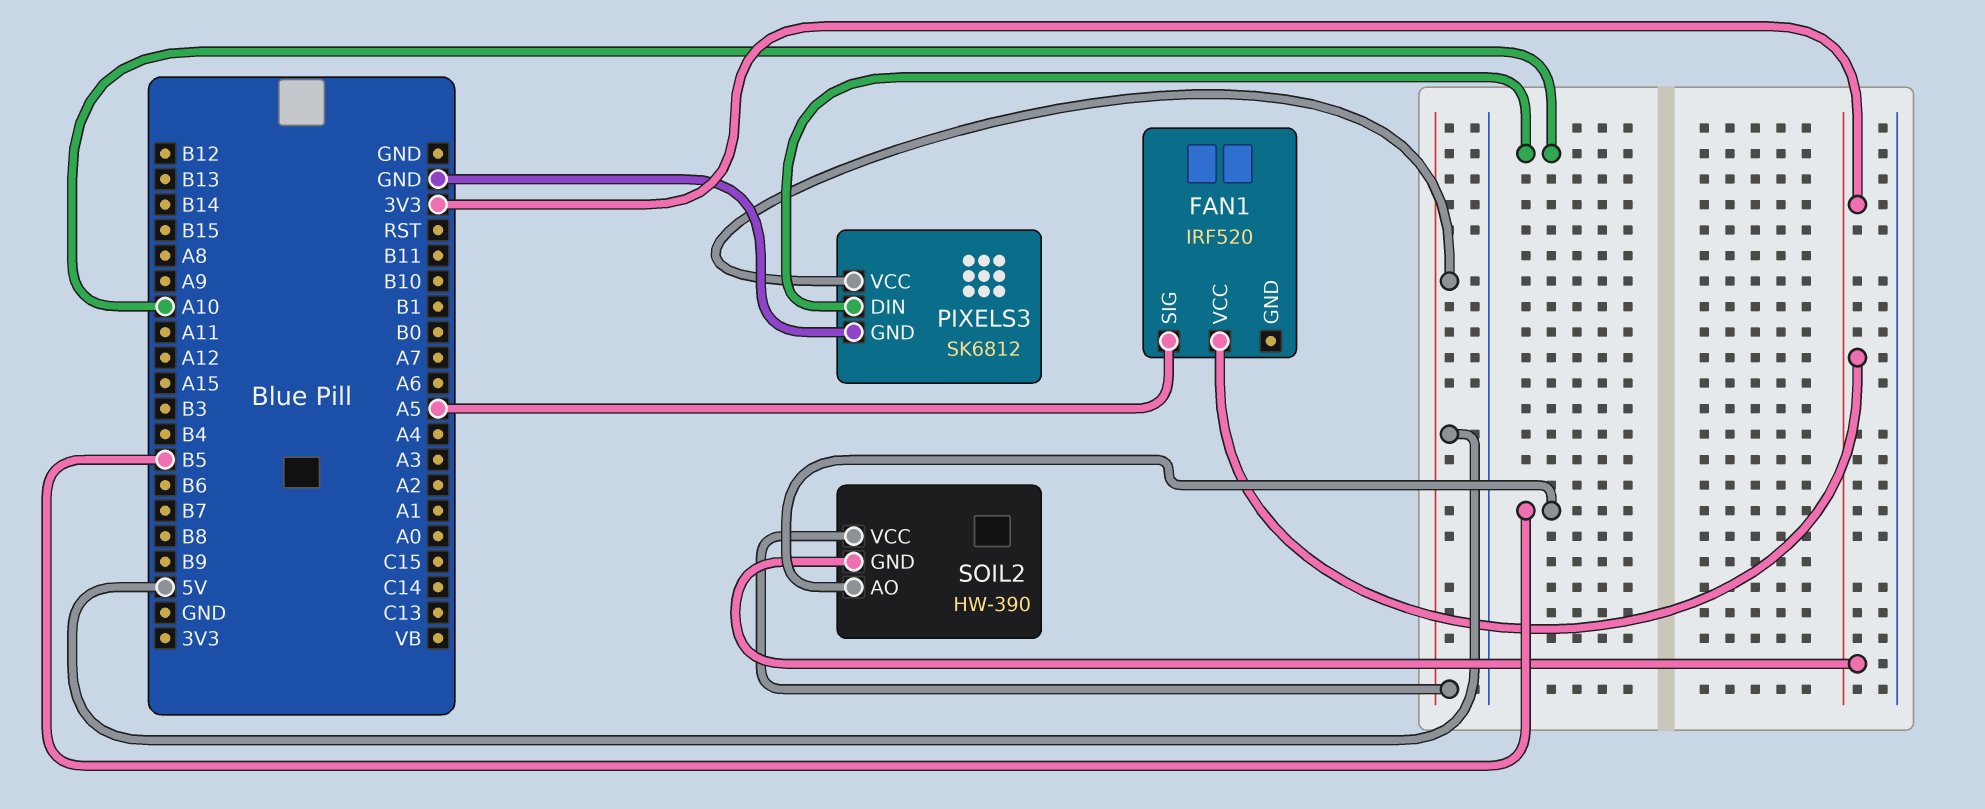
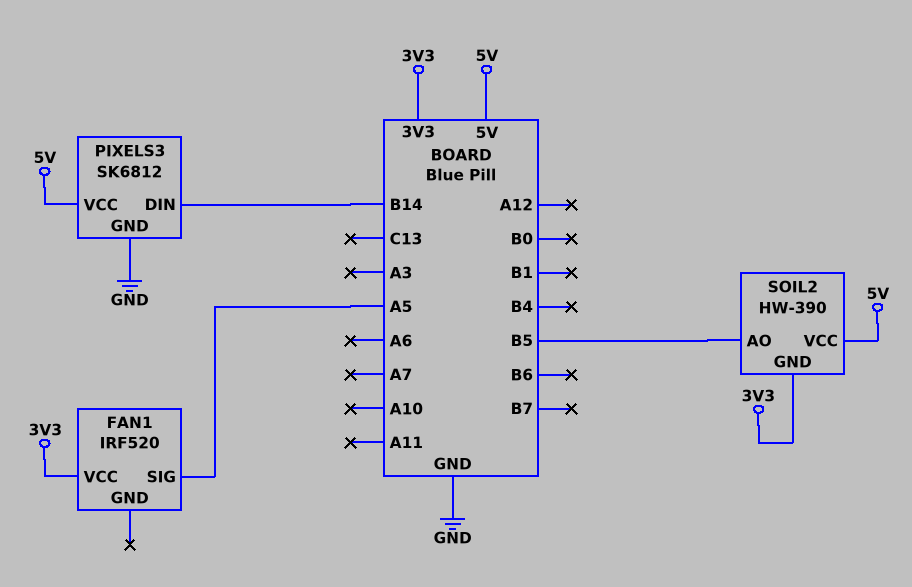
PIXELS3 pin DIN: A10 -> B14

